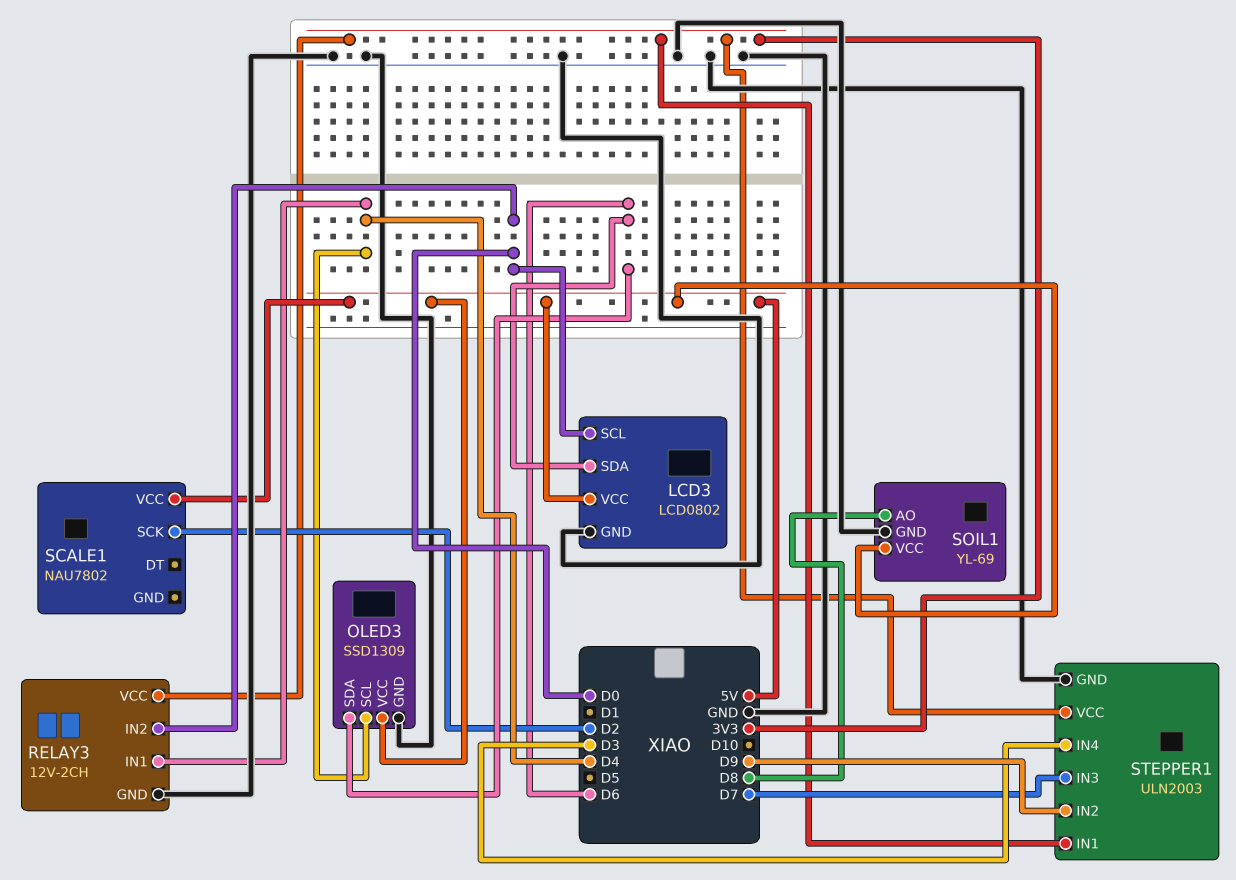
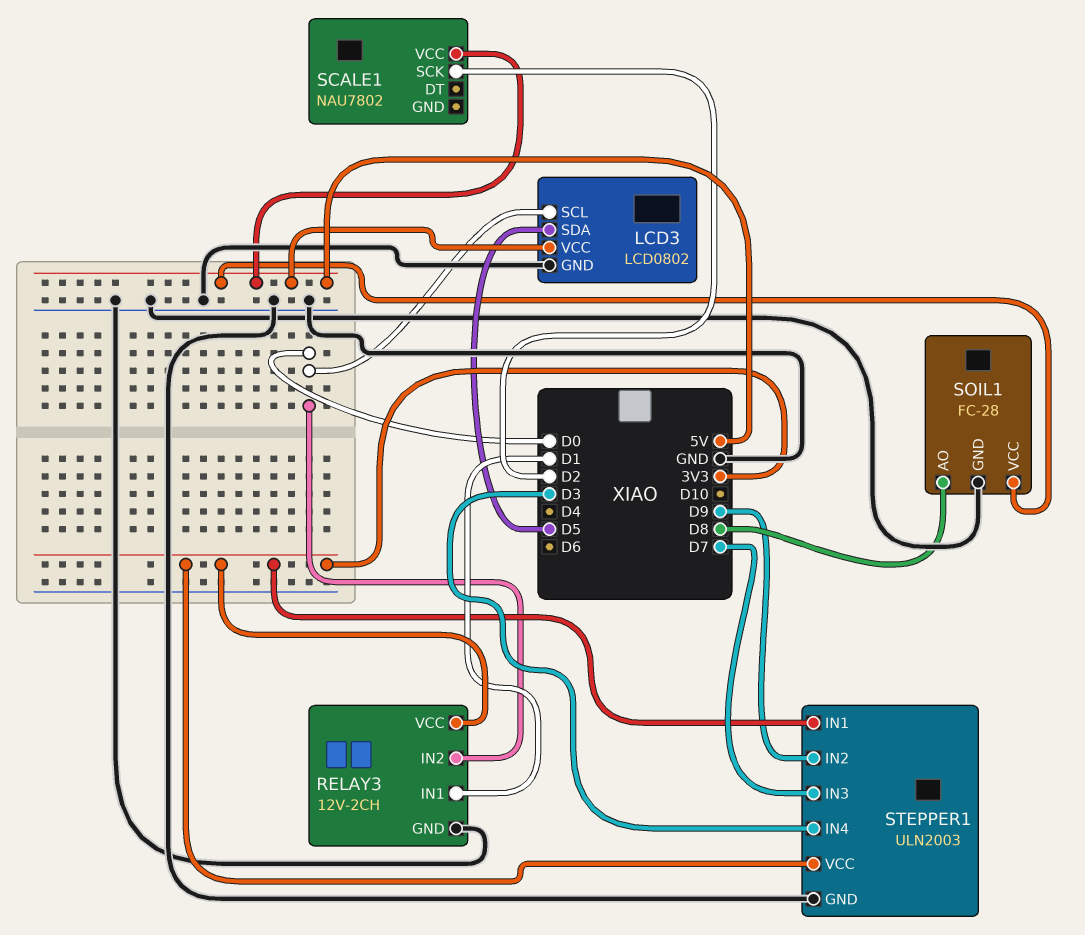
LCD3 pin SDA: D6 -> D5
OLED3: SSD1309 -> none
OLED3 pin GND: GND -> none
OLED3 pin SCL: D4 -> none
OLED3 pin SDA: D6 -> none
OLED3 pin VCC: 5V -> none
RELAY3 pin IN1: D4 -> D1
SOIL1: YL-69 -> FC-28

